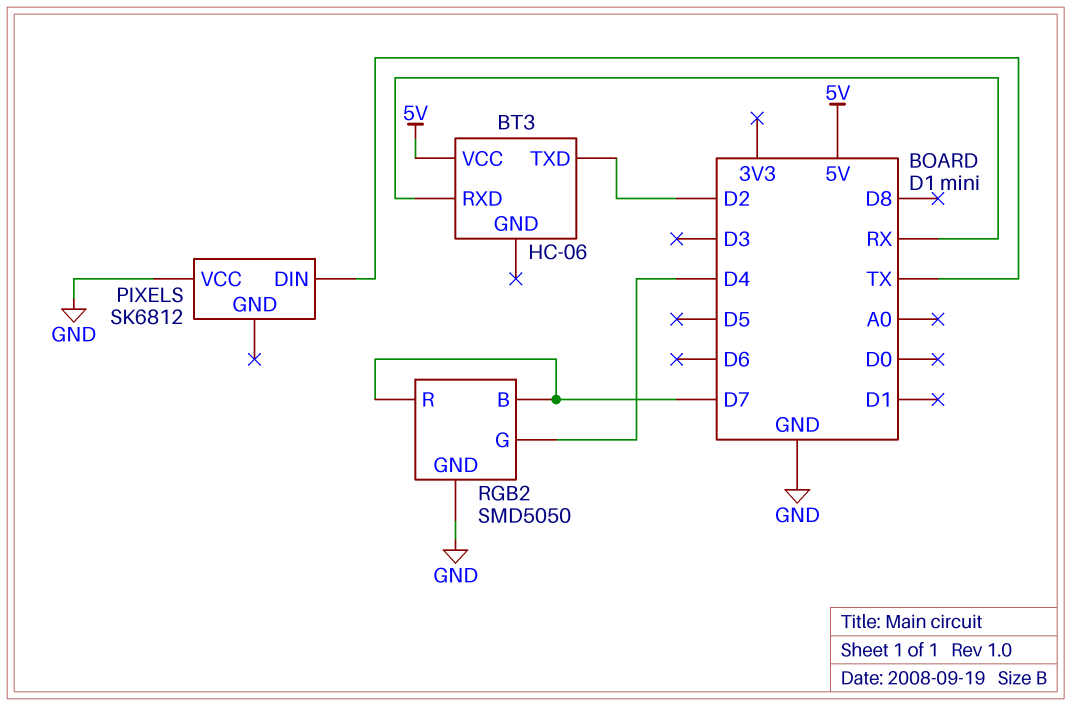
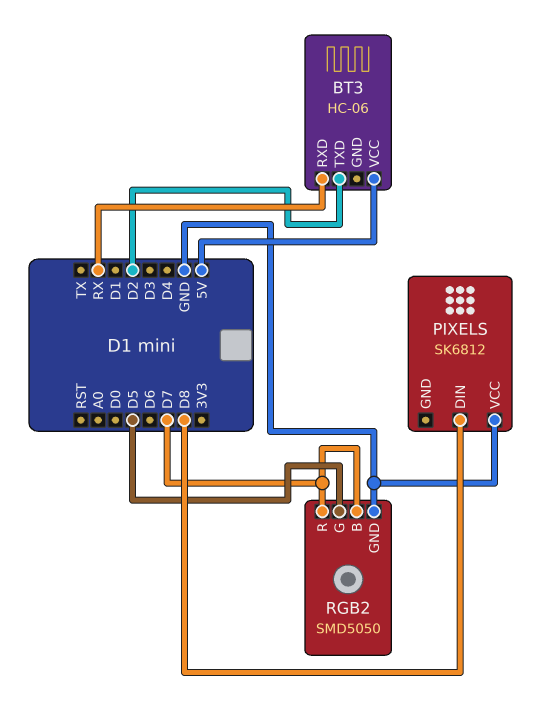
PIXELS pin DIN: TX -> D8
RGB2 pin G: D4 -> D5

